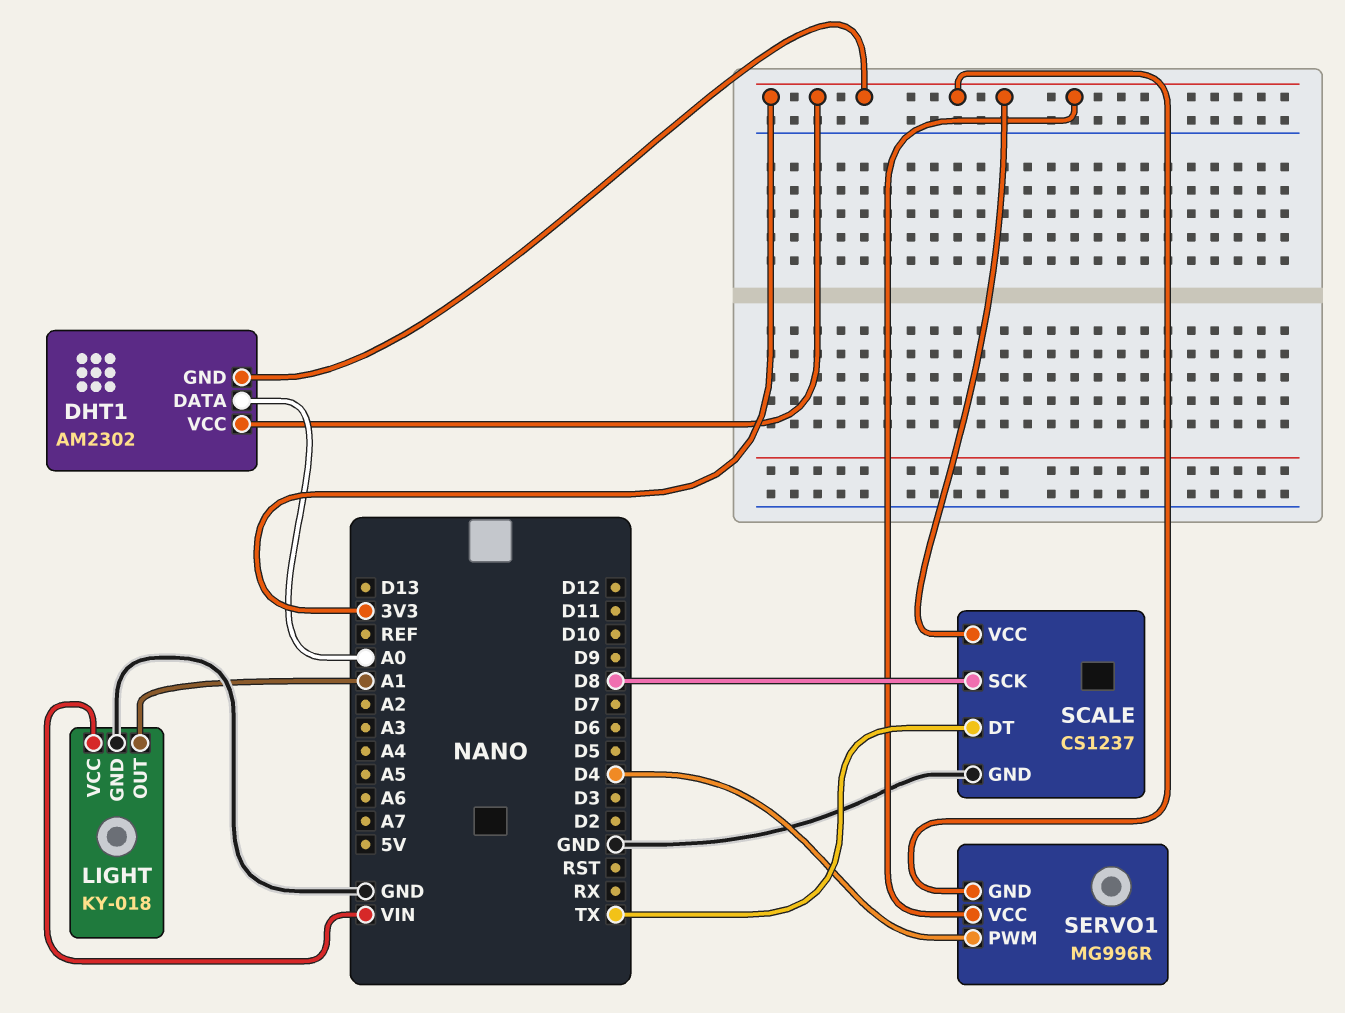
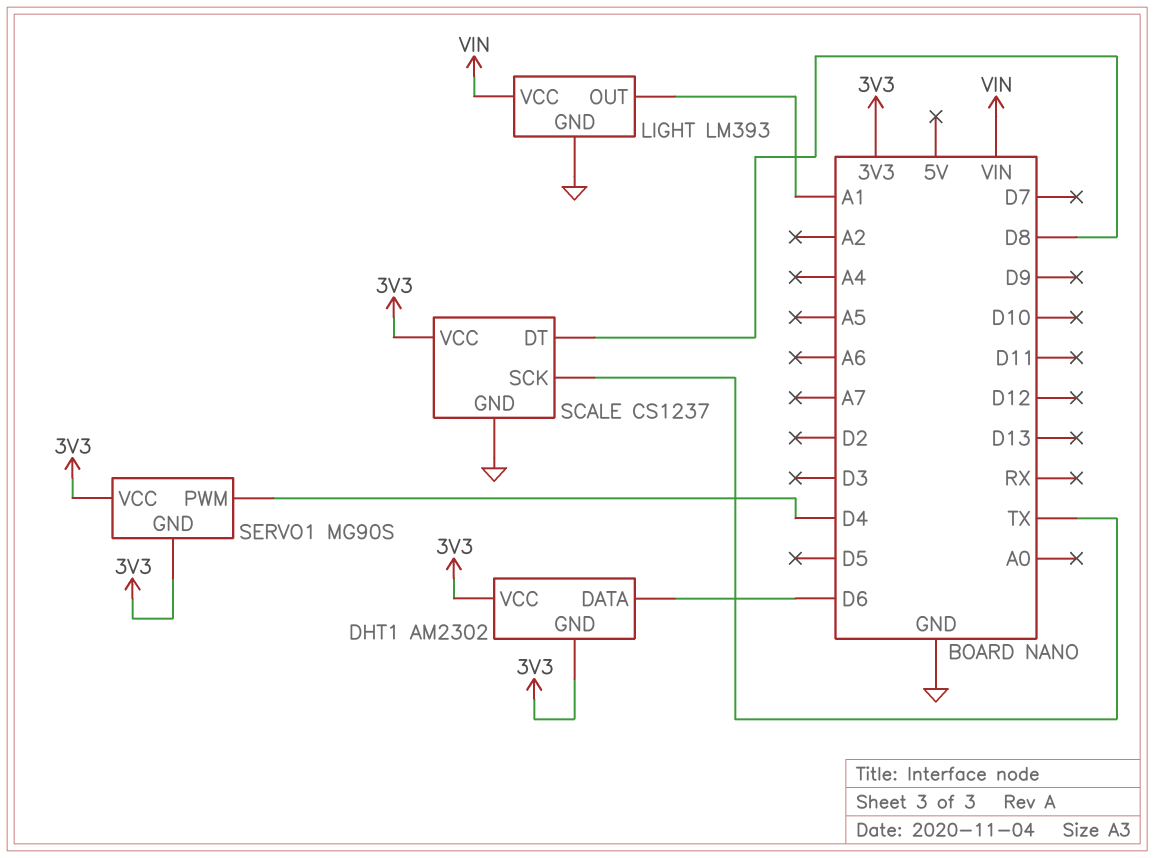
DHT1 pin DATA: A0 -> D6
LIGHT: KY-018 -> LM393
SCALE pin DT: TX -> D8
SCALE pin SCK: D8 -> TX
SERVO1: MG996R -> MG90S

